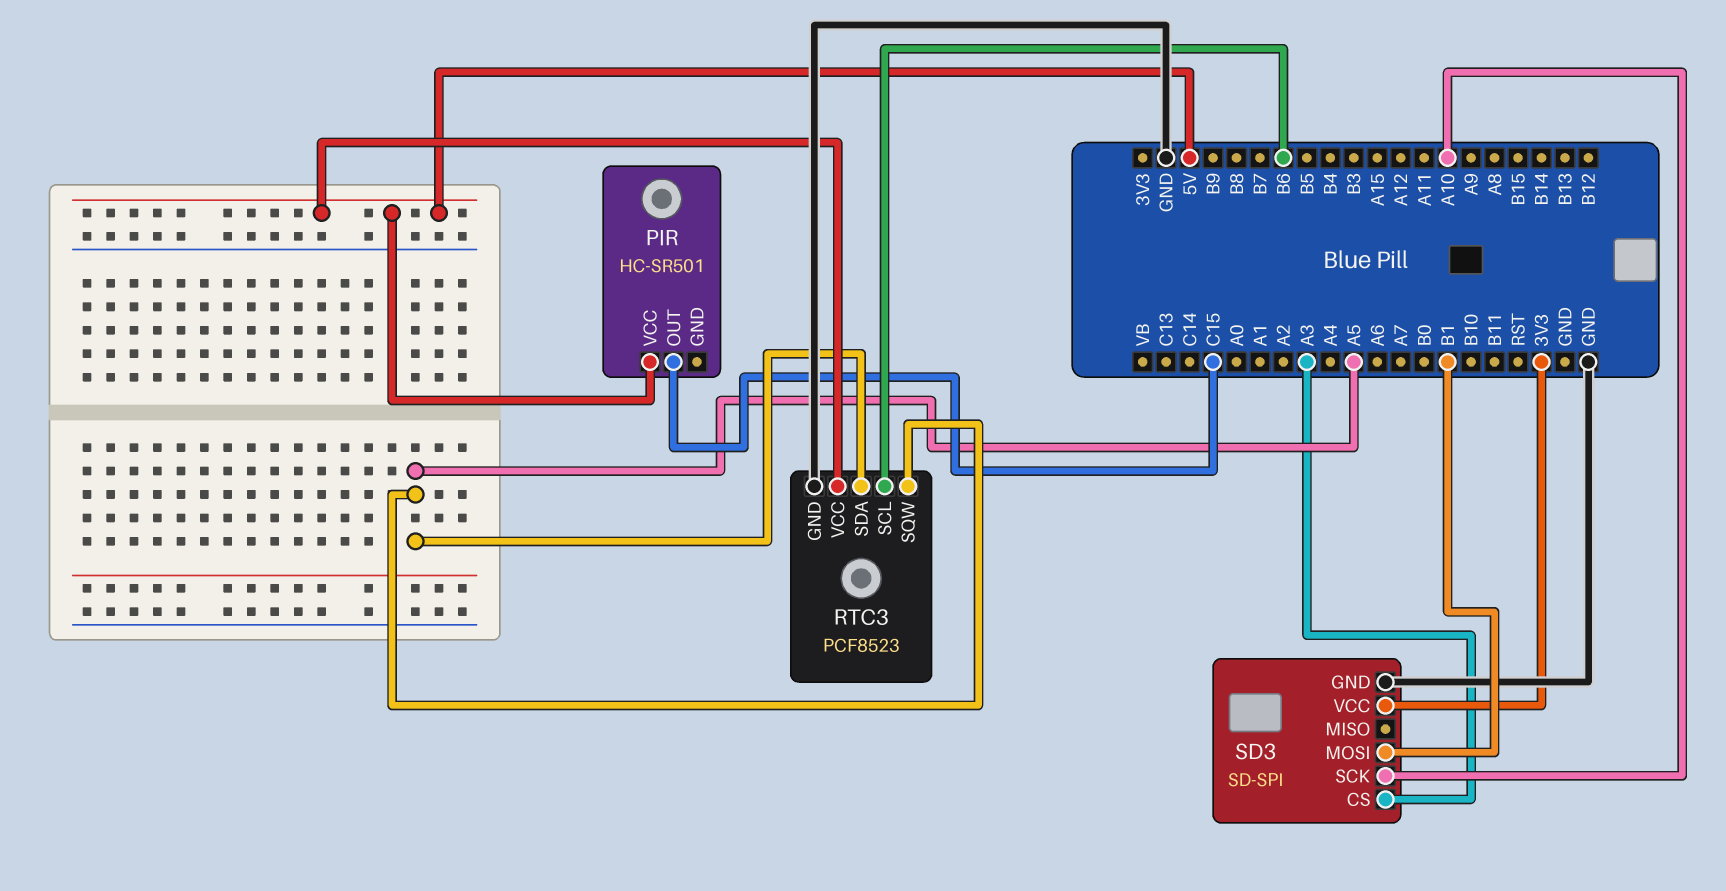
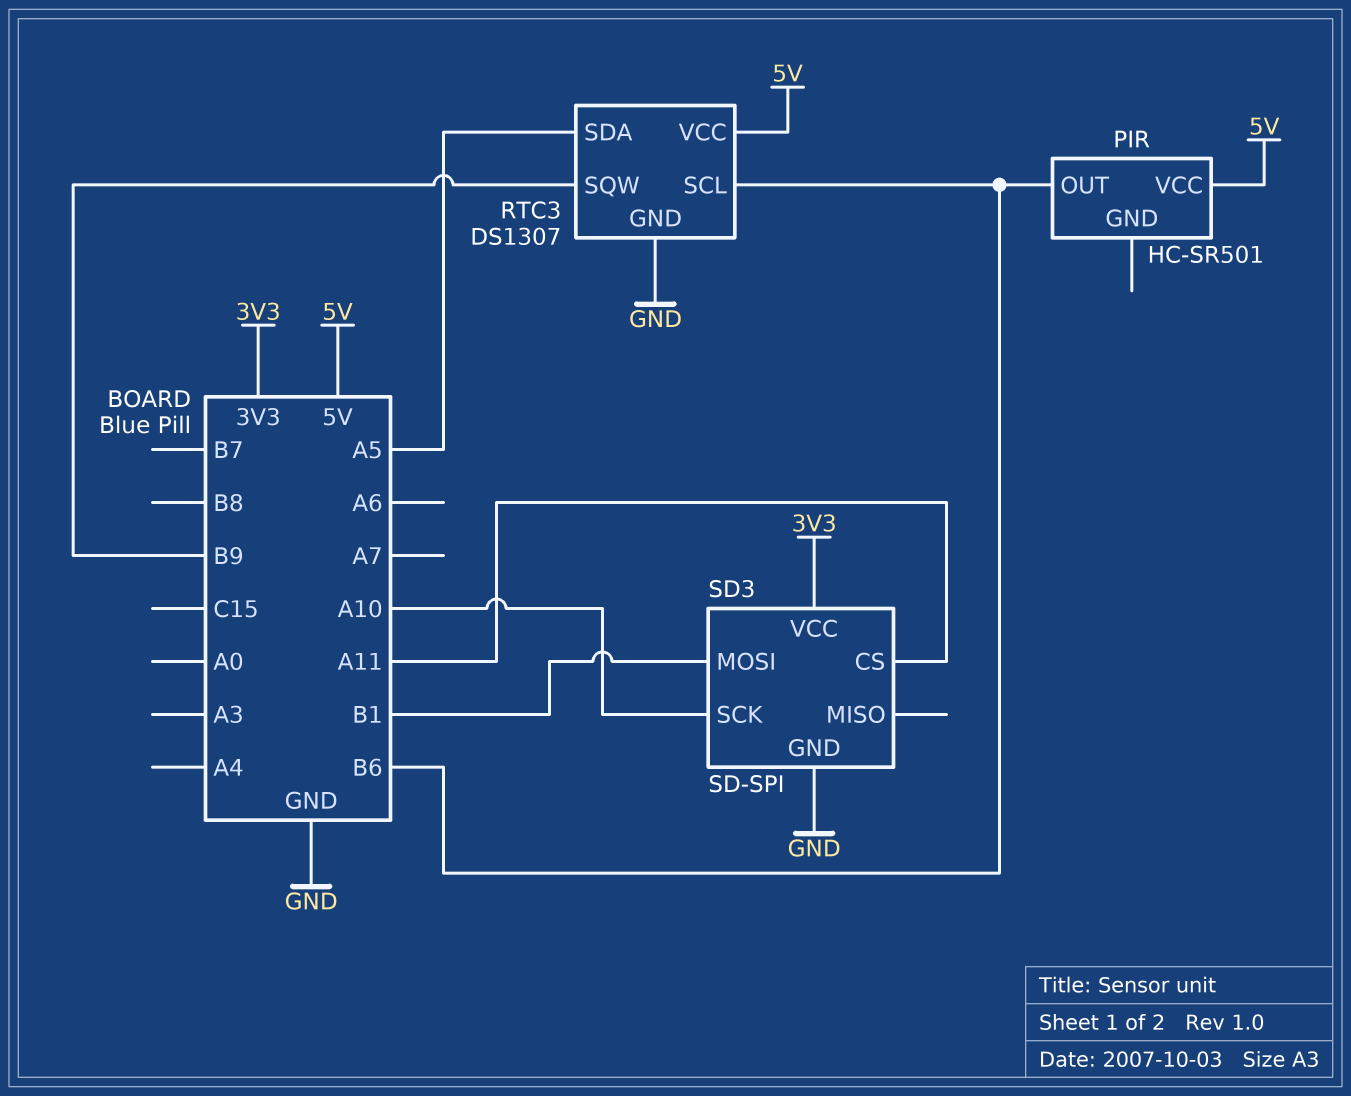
PIR pin OUT: C15 -> B6
RTC3: PCF8523 -> DS1307
RTC3 pin SQW: A5 -> B9
SD3 pin CS: A3 -> A11

